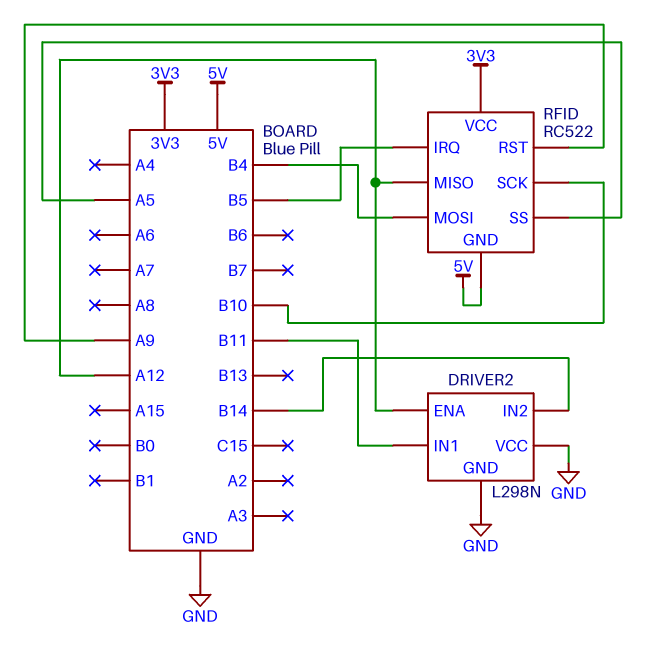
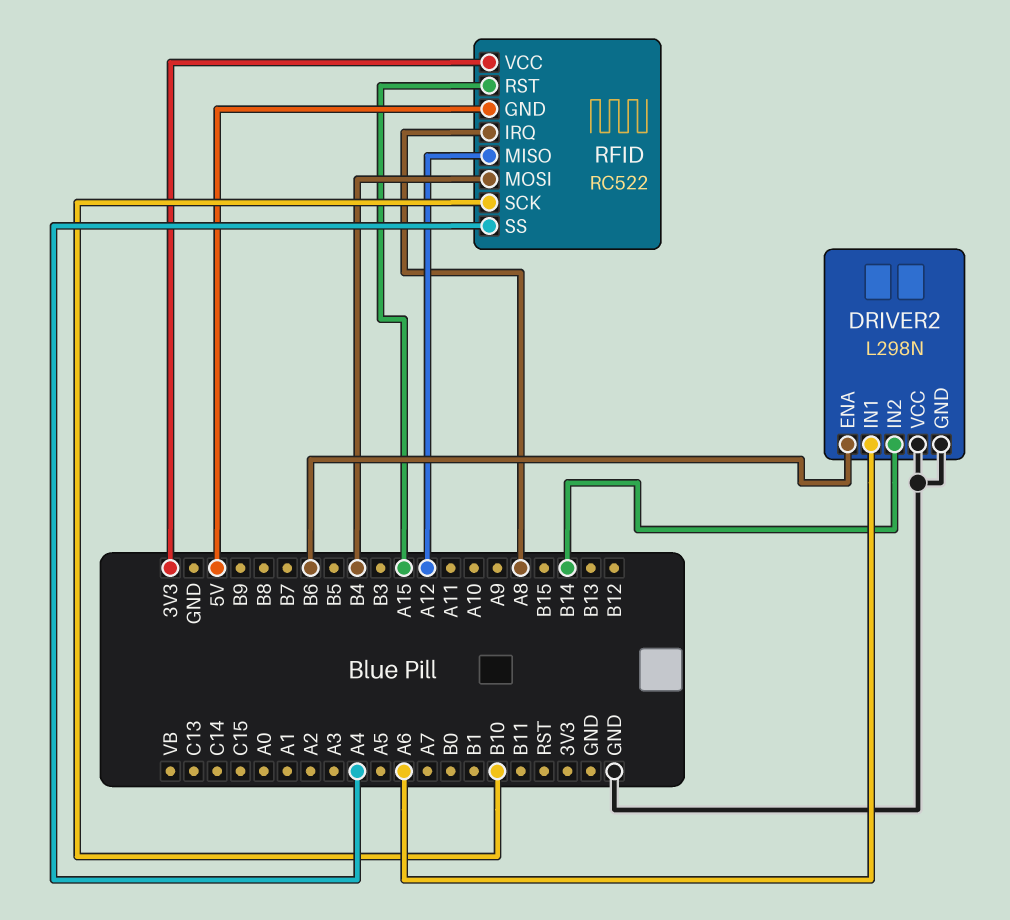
DRIVER2 pin ENA: A12 -> B6
DRIVER2 pin IN1: B11 -> A6
RFID pin IRQ: B5 -> A8
RFID pin RST: A9 -> A15
RFID pin SS: A5 -> A4

